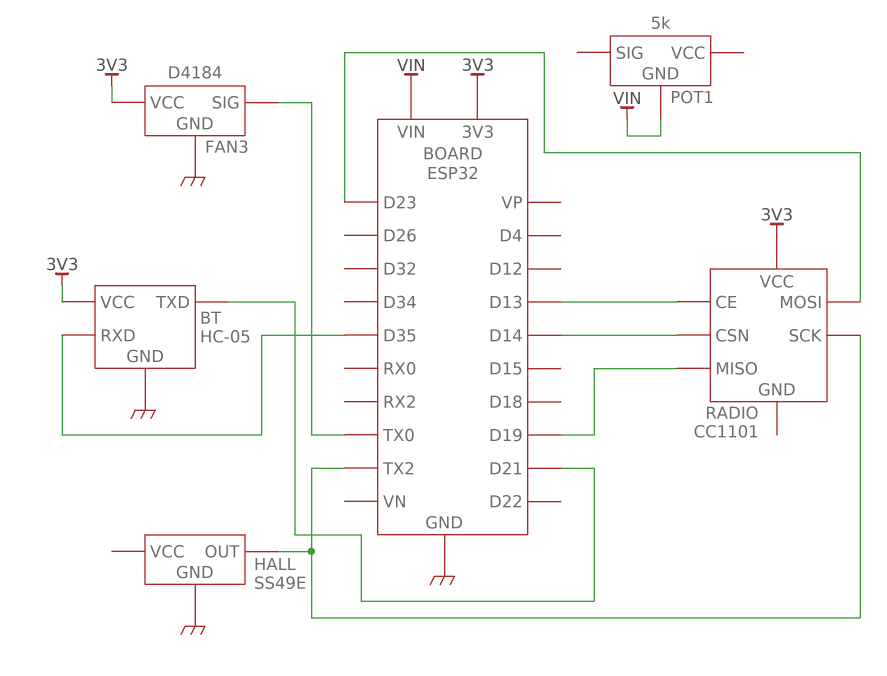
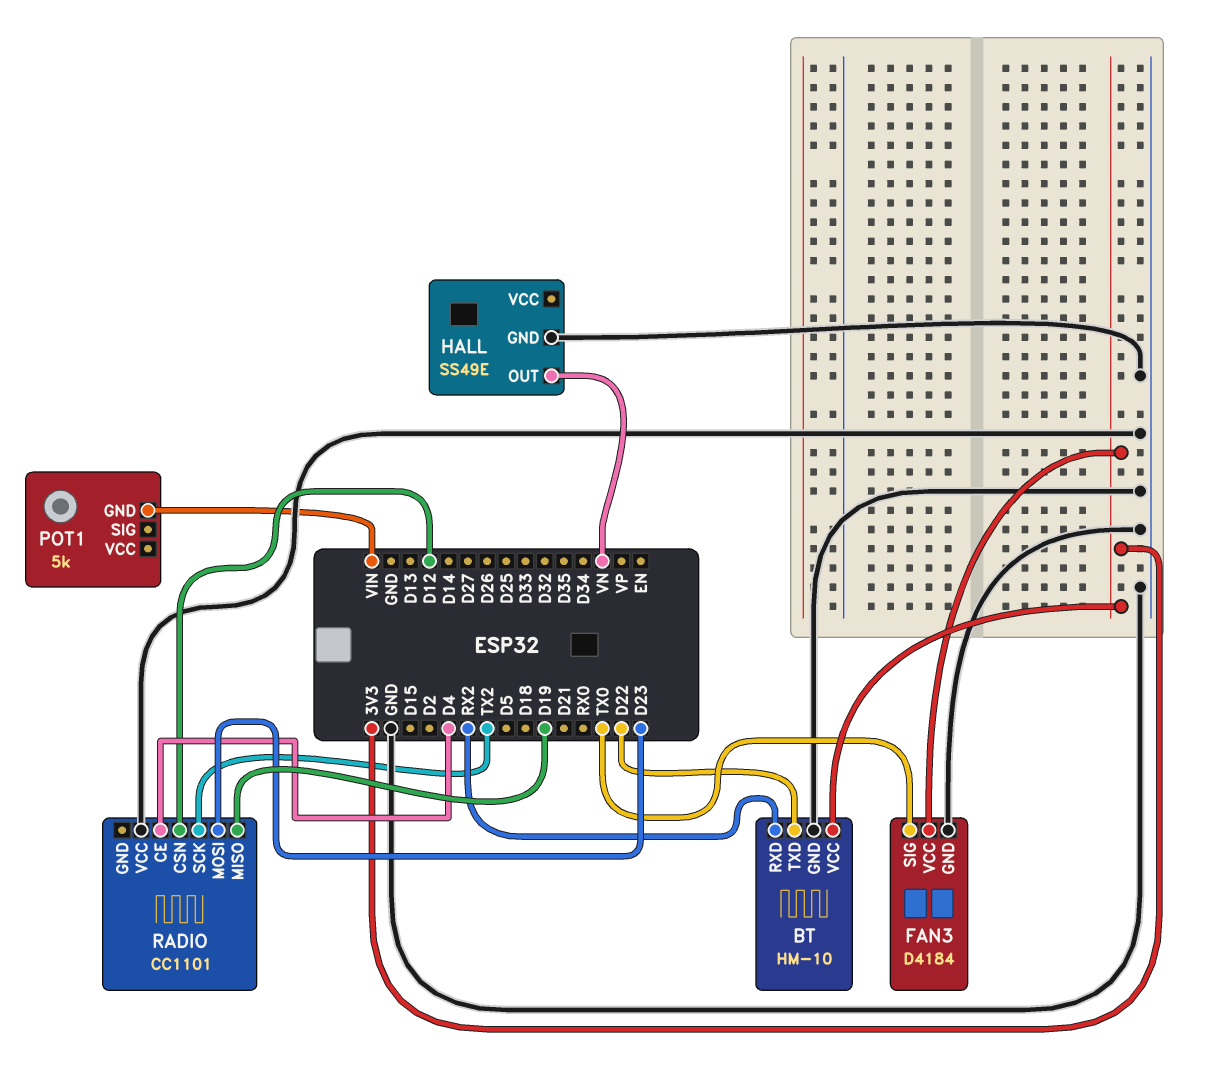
BT: HC-05 -> HM-10
BT pin RXD: D35 -> RX2
BT pin TXD: D21 -> D22
HALL pin OUT: TX2 -> VN
RADIO pin CE: D13 -> D4
RADIO pin CSN: D14 -> D12
RADIO pin VCC: 3V3 -> GND

